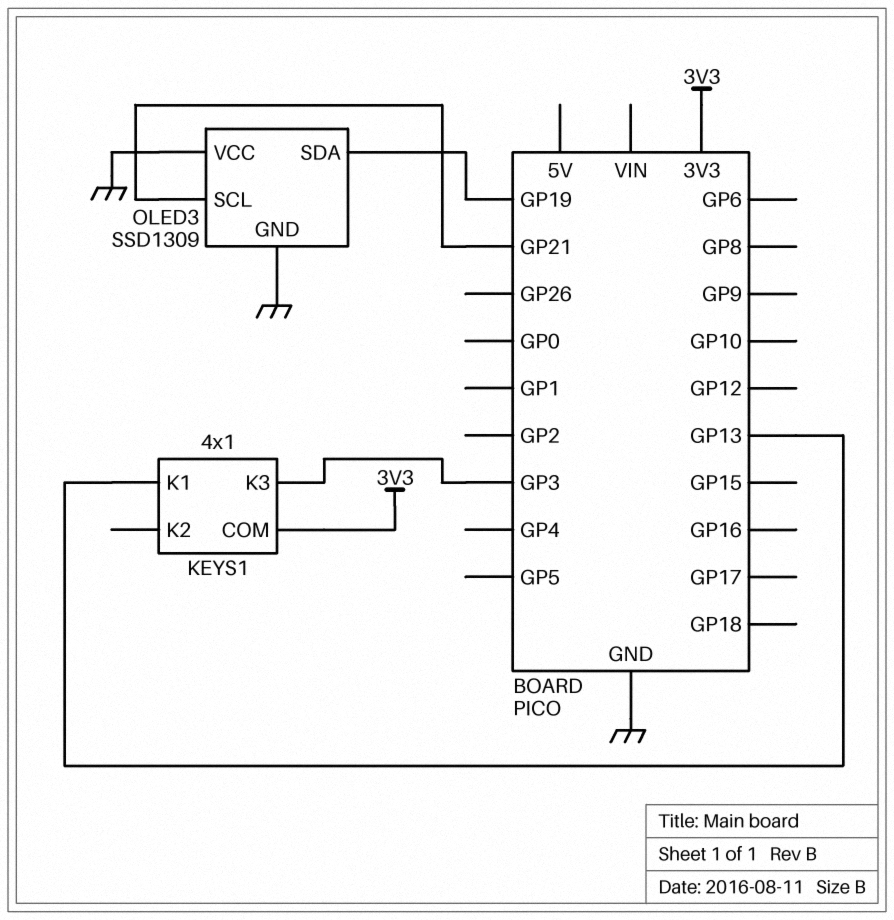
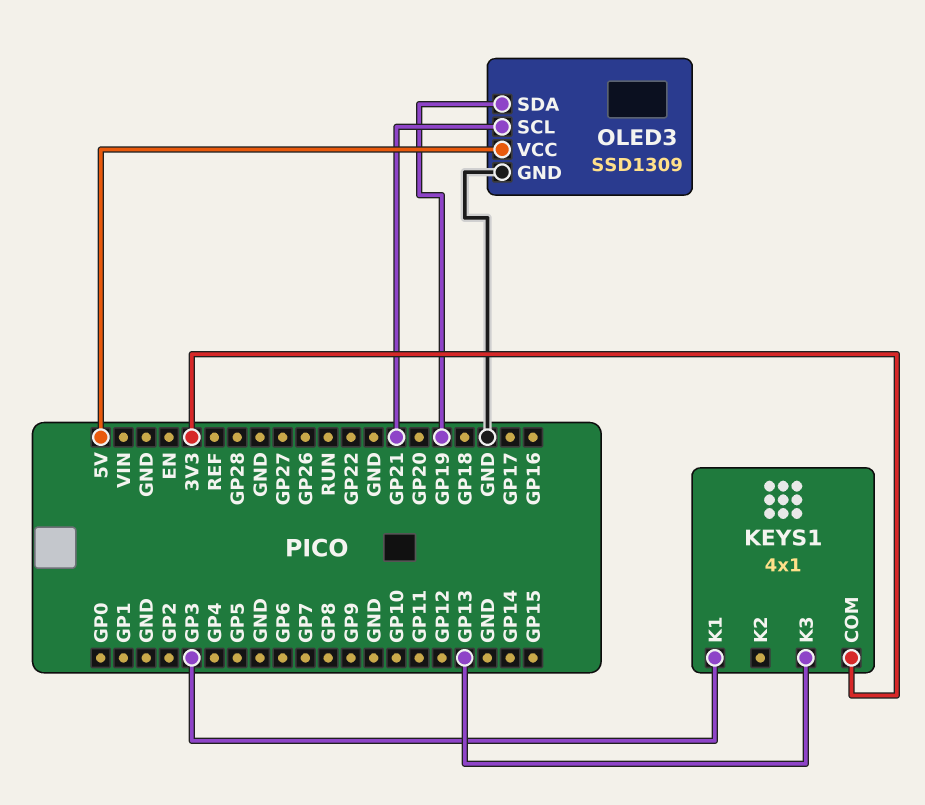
KEYS1 pin K1: GP13 -> GP3
KEYS1 pin K3: GP3 -> GP13
OLED3 pin VCC: GND -> 5V

